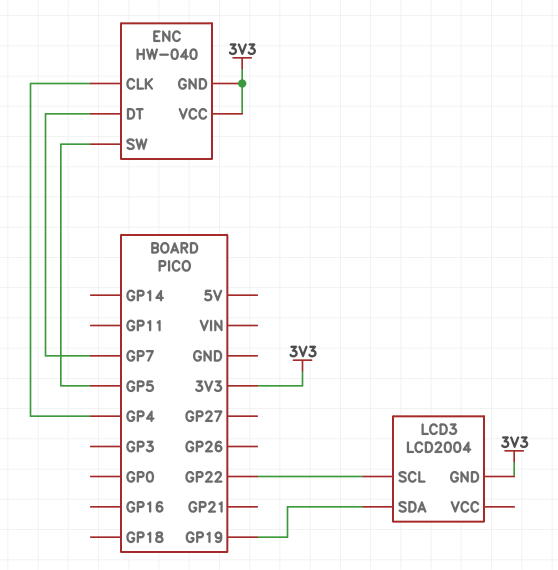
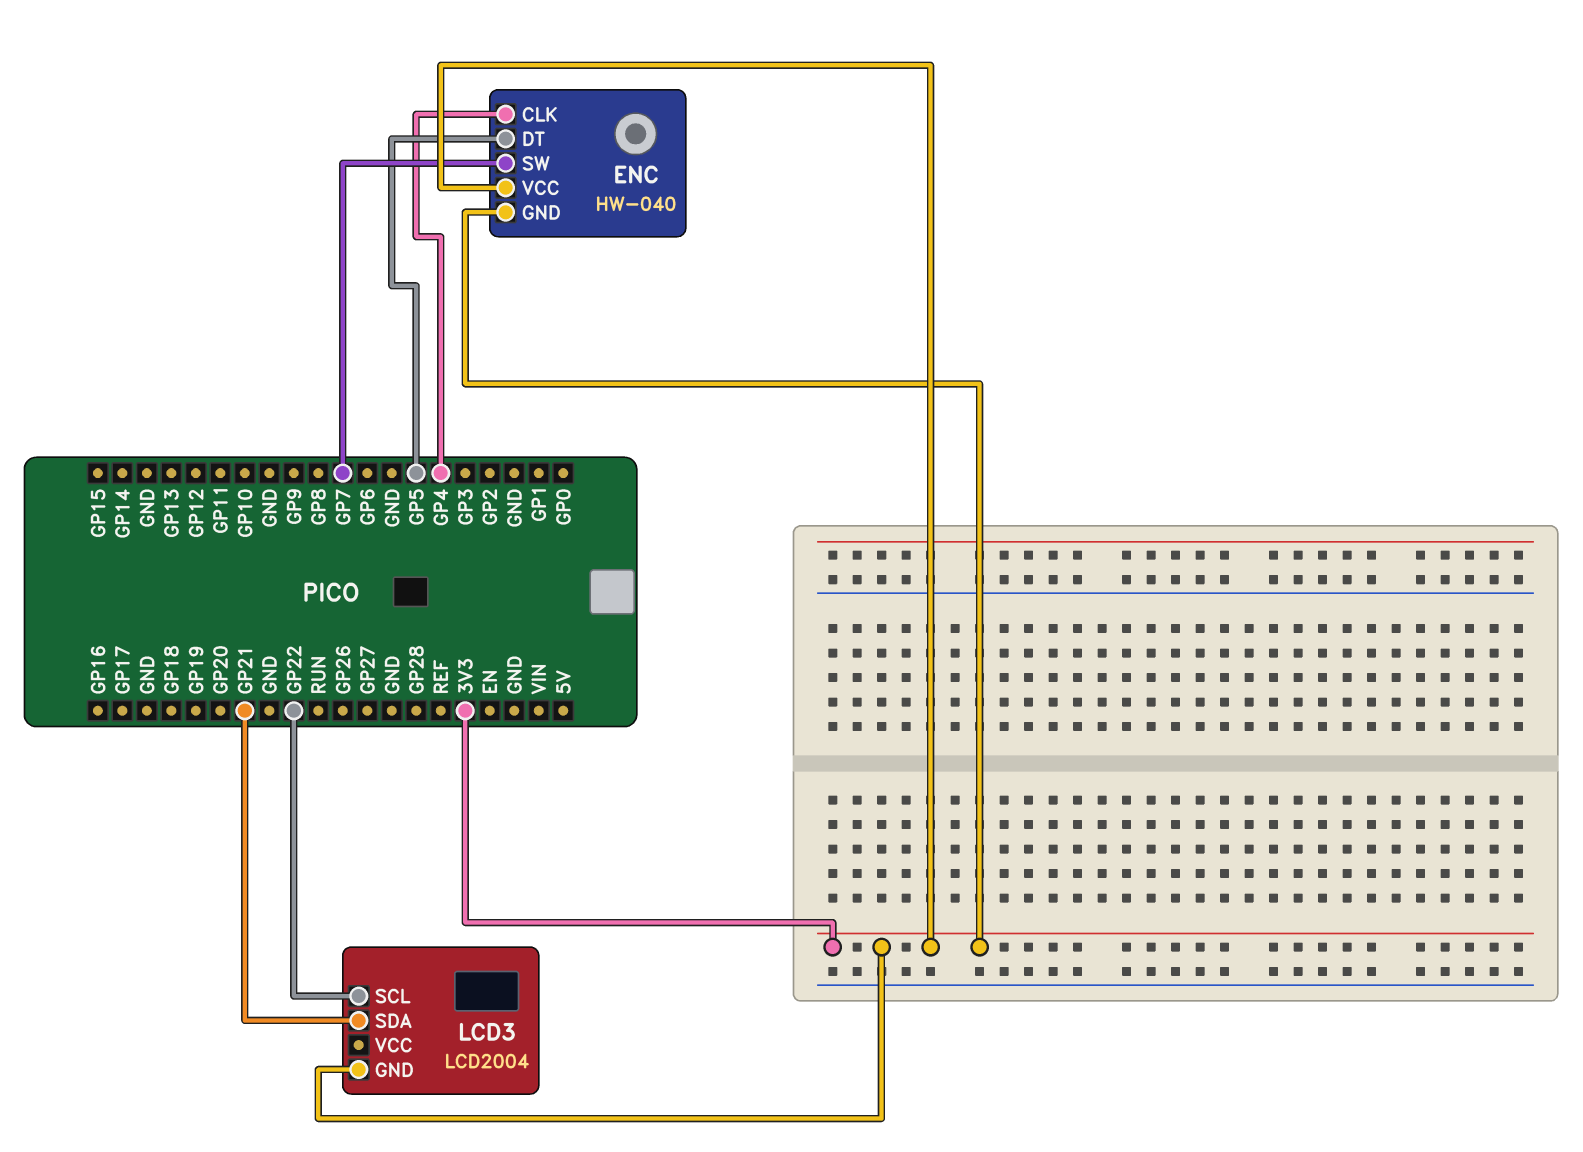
ENC pin DT: GP7 -> GP5
ENC pin SW: GP5 -> GP7
LCD3 pin SDA: GP19 -> GP21

